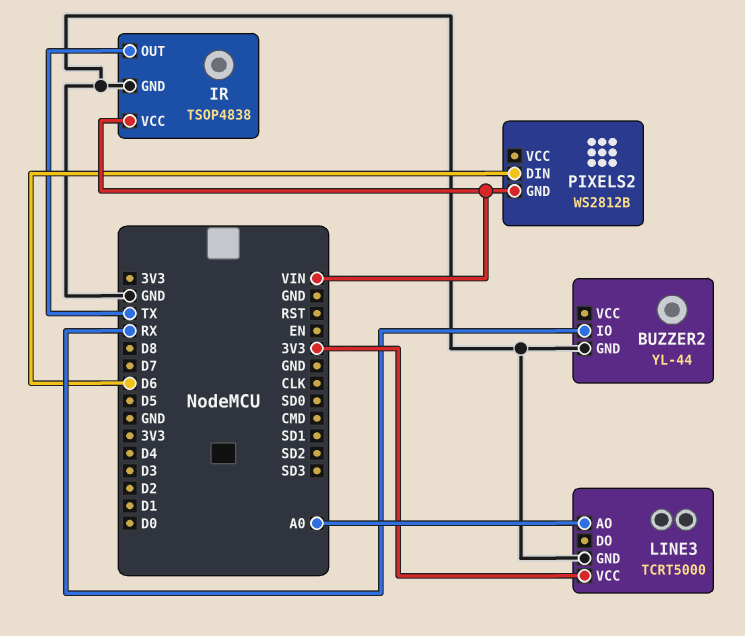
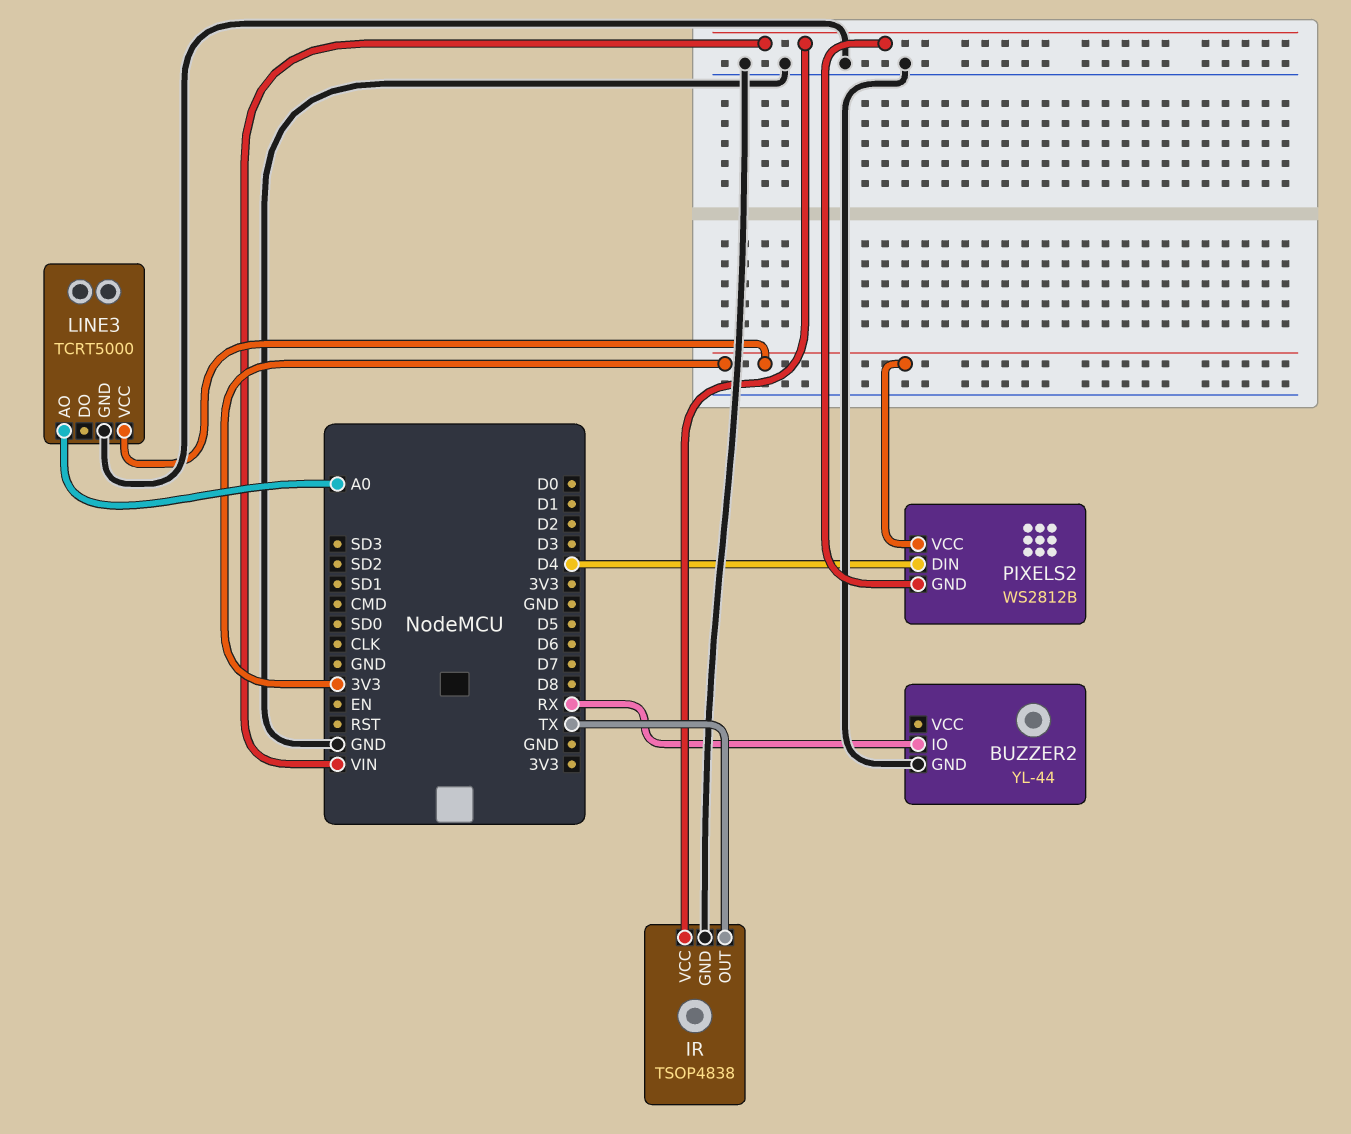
PIXELS2 pin DIN: D6 -> D4
PIXELS2 pin VCC: none -> 3V3

